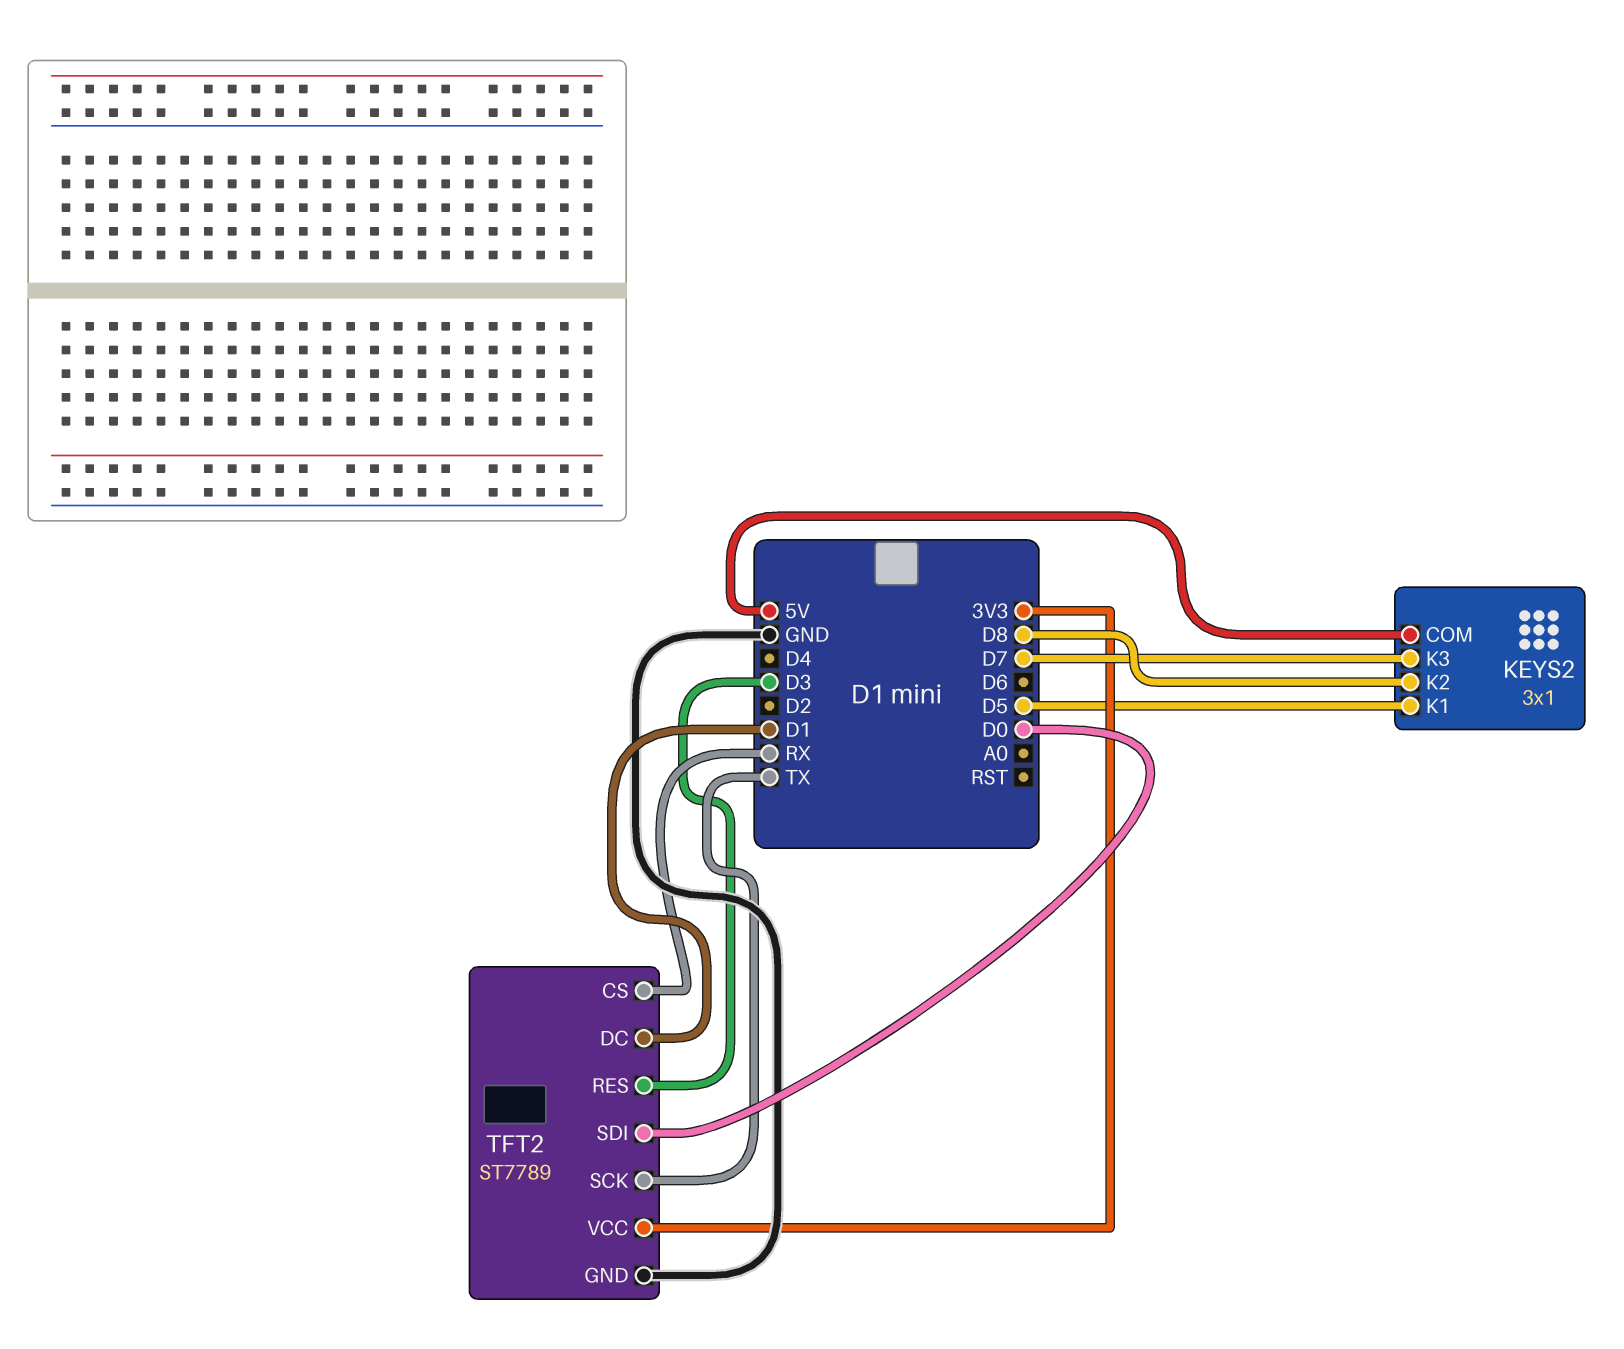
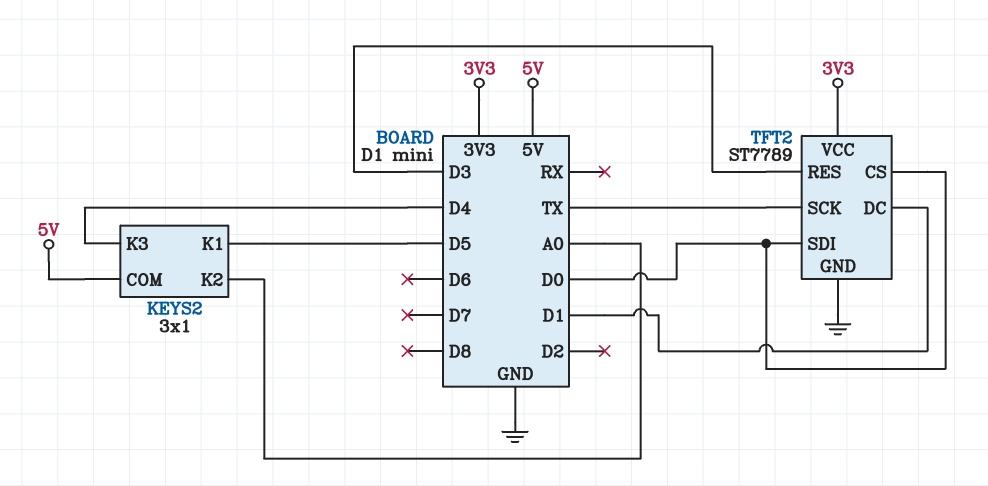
KEYS2 pin K2: D8 -> A0
KEYS2 pin K3: D7 -> D4
TFT2 pin CS: RX -> D0

